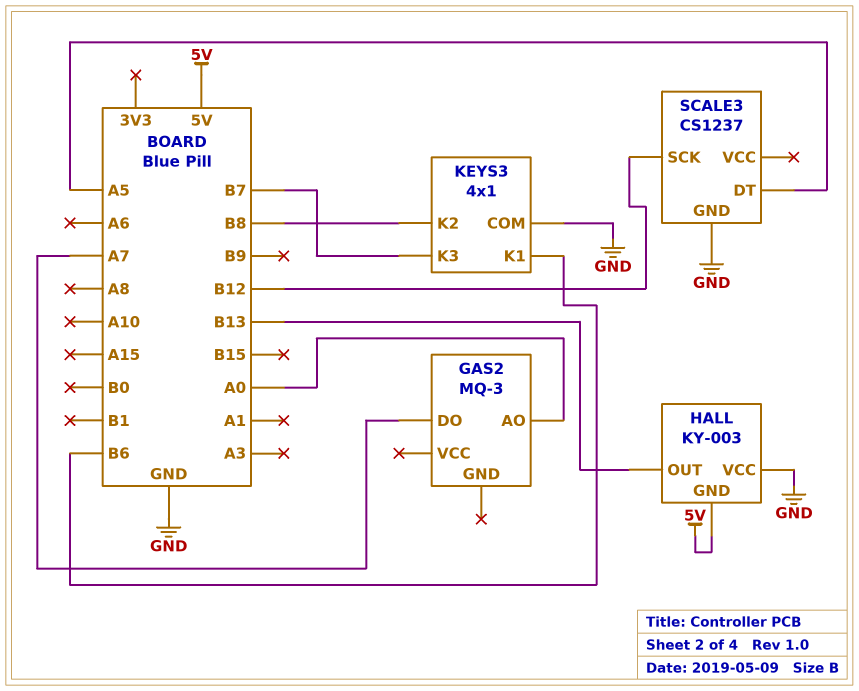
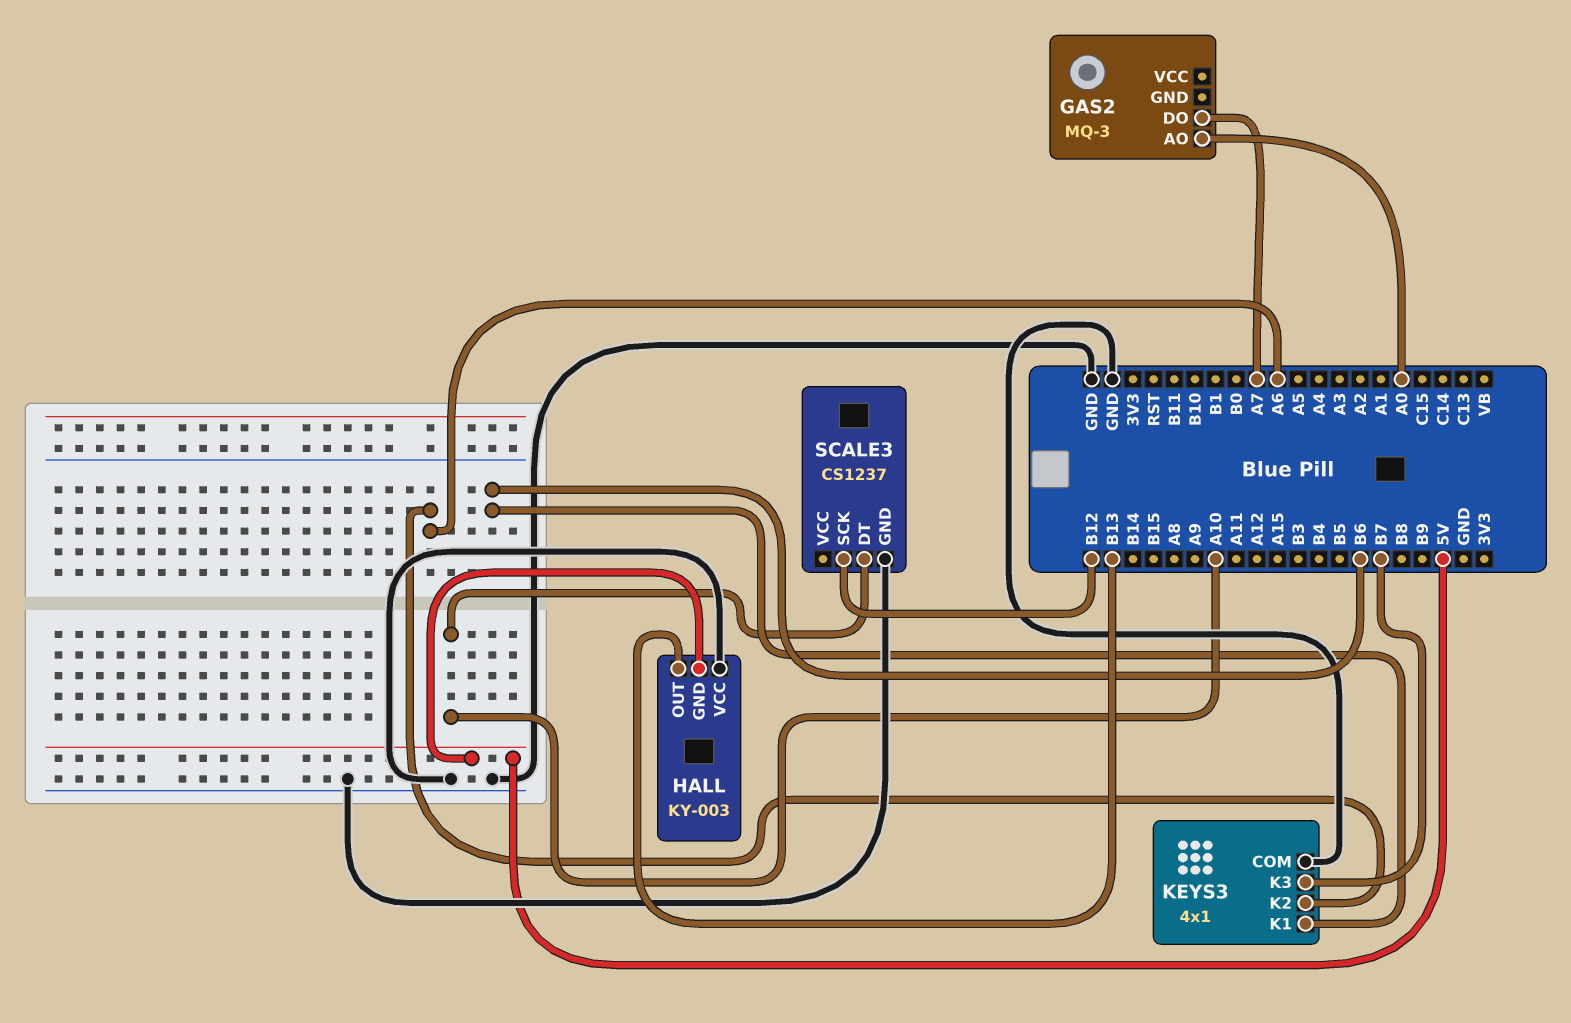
KEYS3 pin K2: B8 -> A6
SCALE3 pin DT: A5 -> A10

